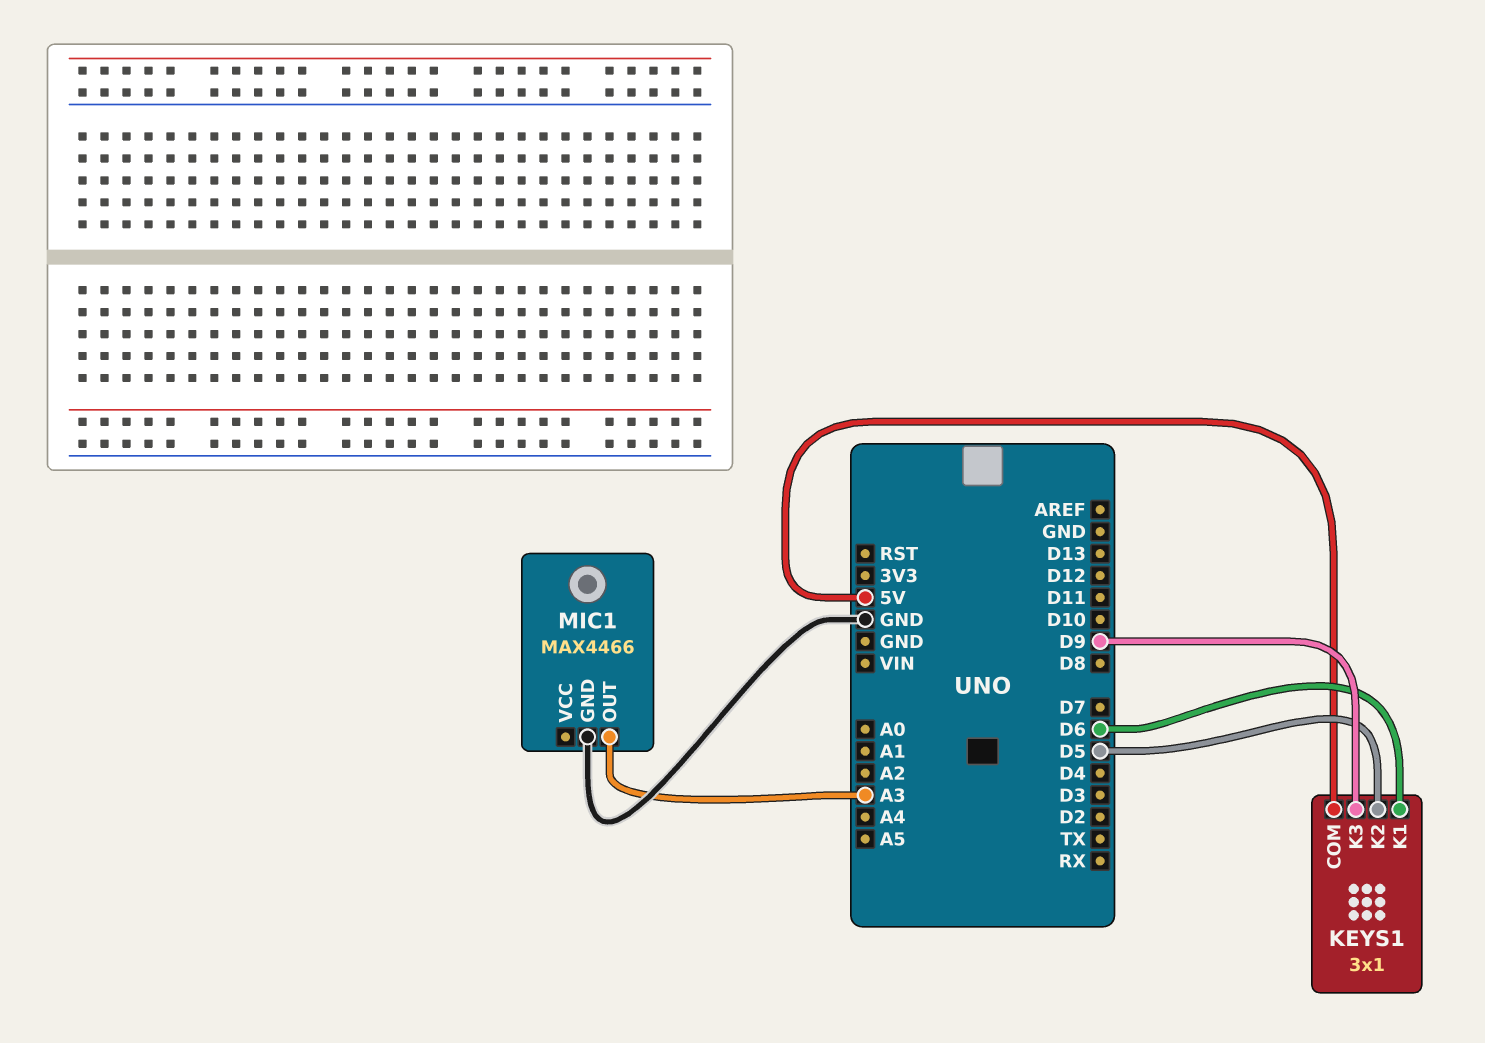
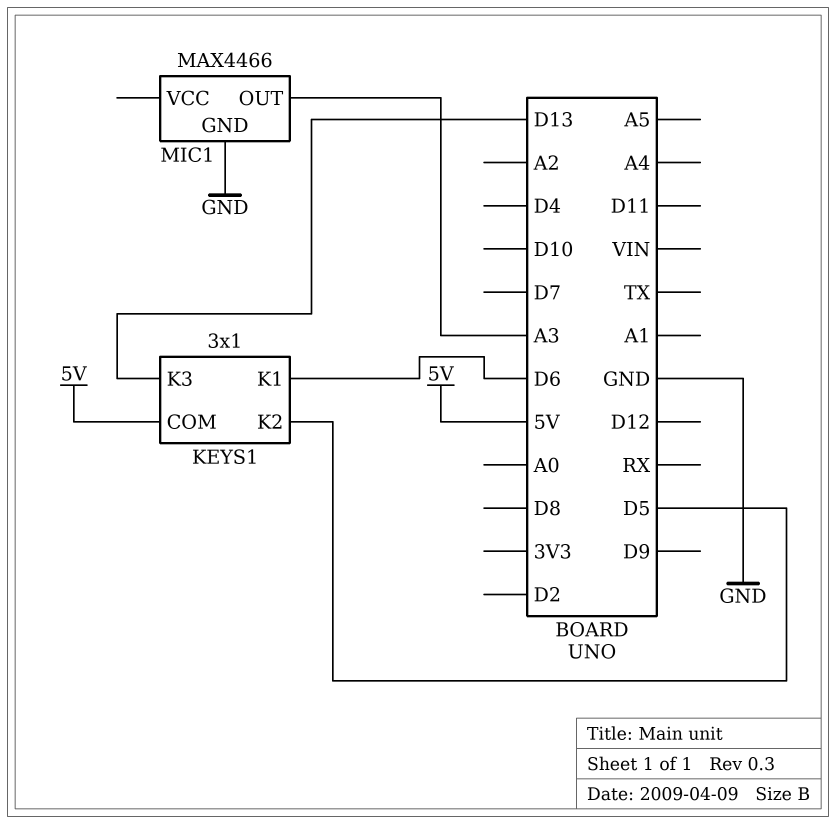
KEYS1 pin K3: D9 -> D13

